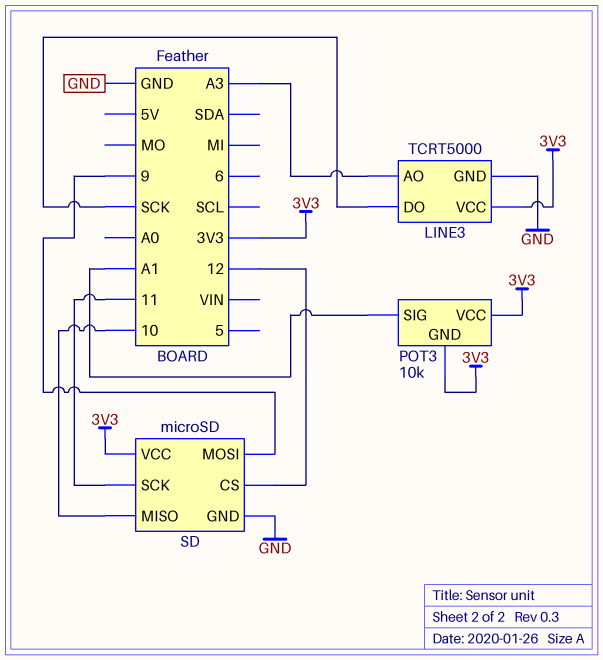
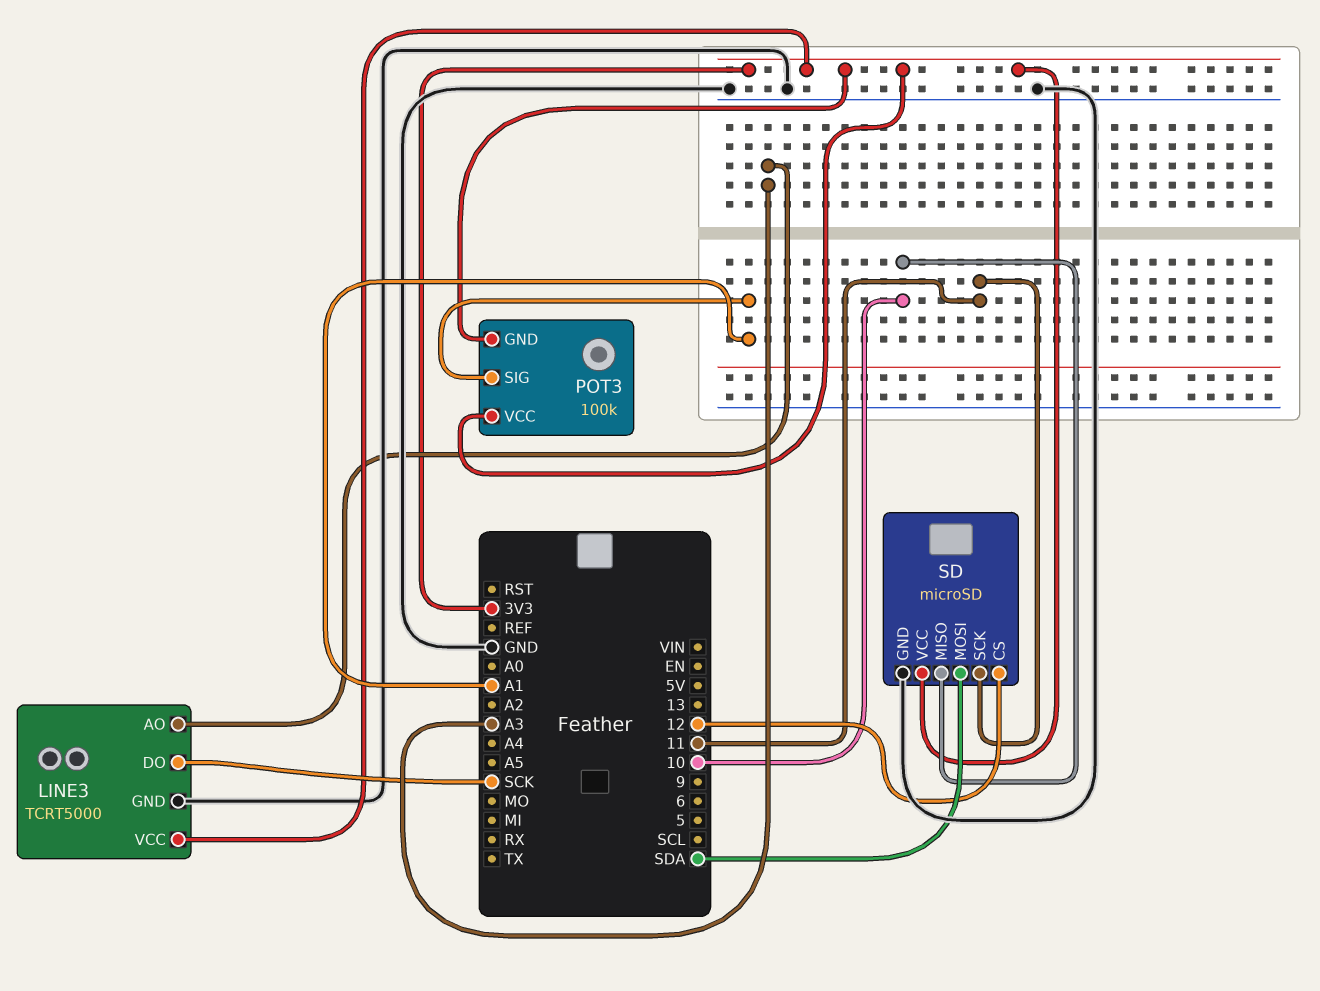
POT3: 10k -> 100k
SD pin MOSI: 9 -> SDA

